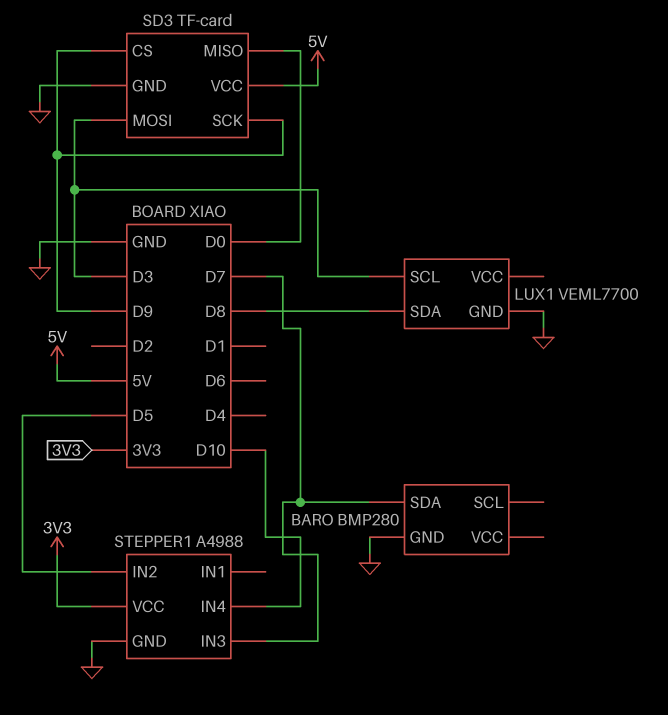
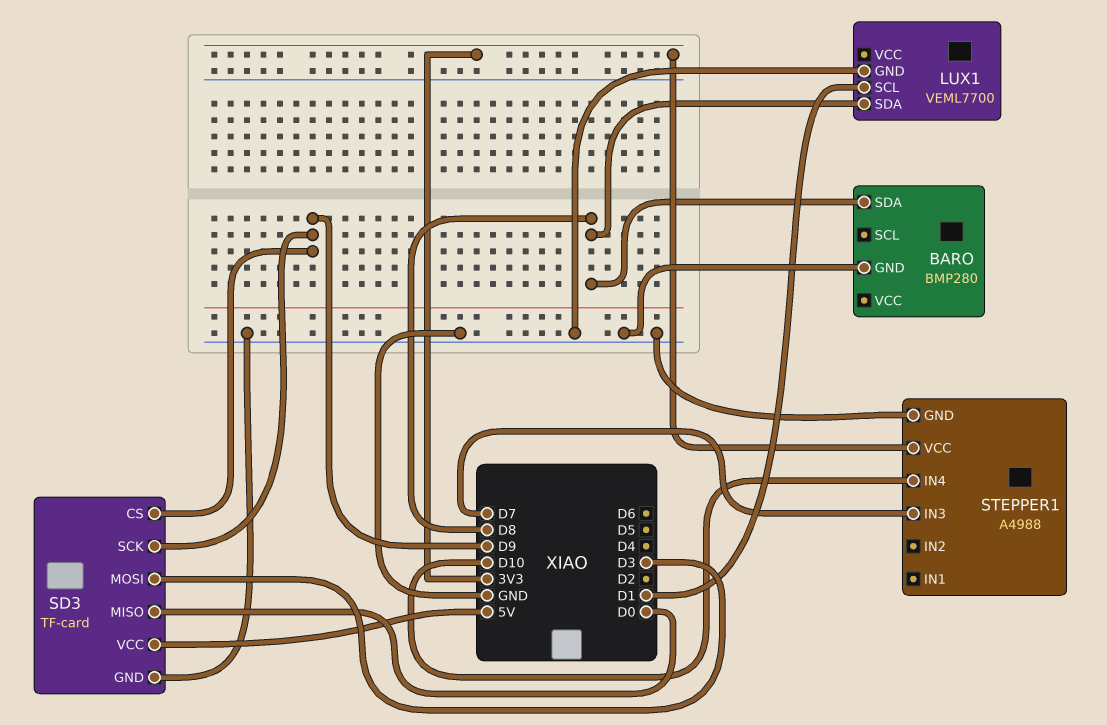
BARO pin SDA: D7 -> D8
LUX1 pin SCL: D3 -> D1
STEPPER1 pin IN2: D5 -> none

